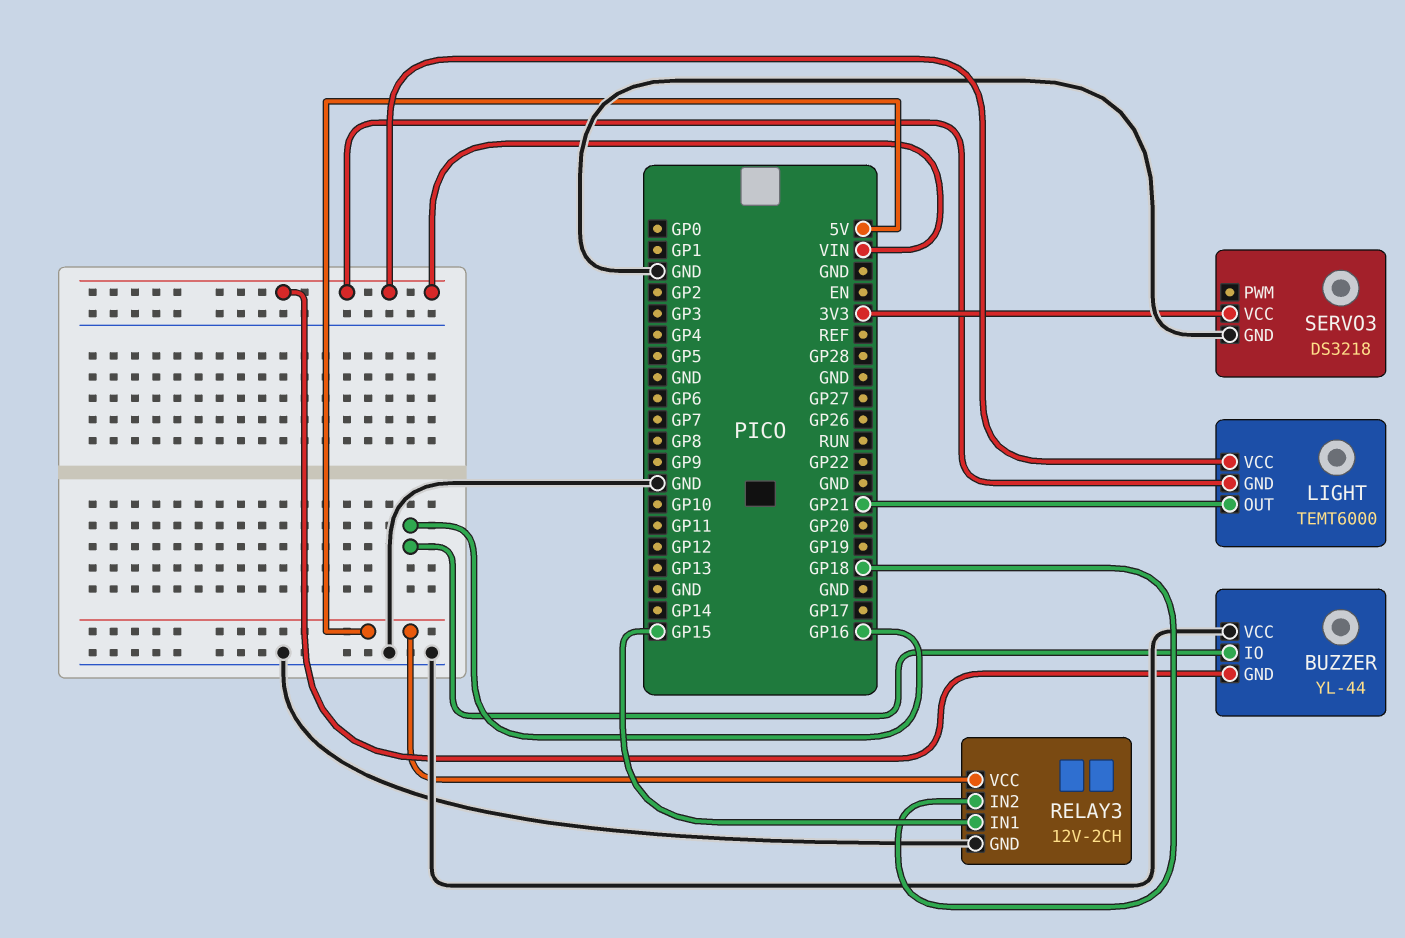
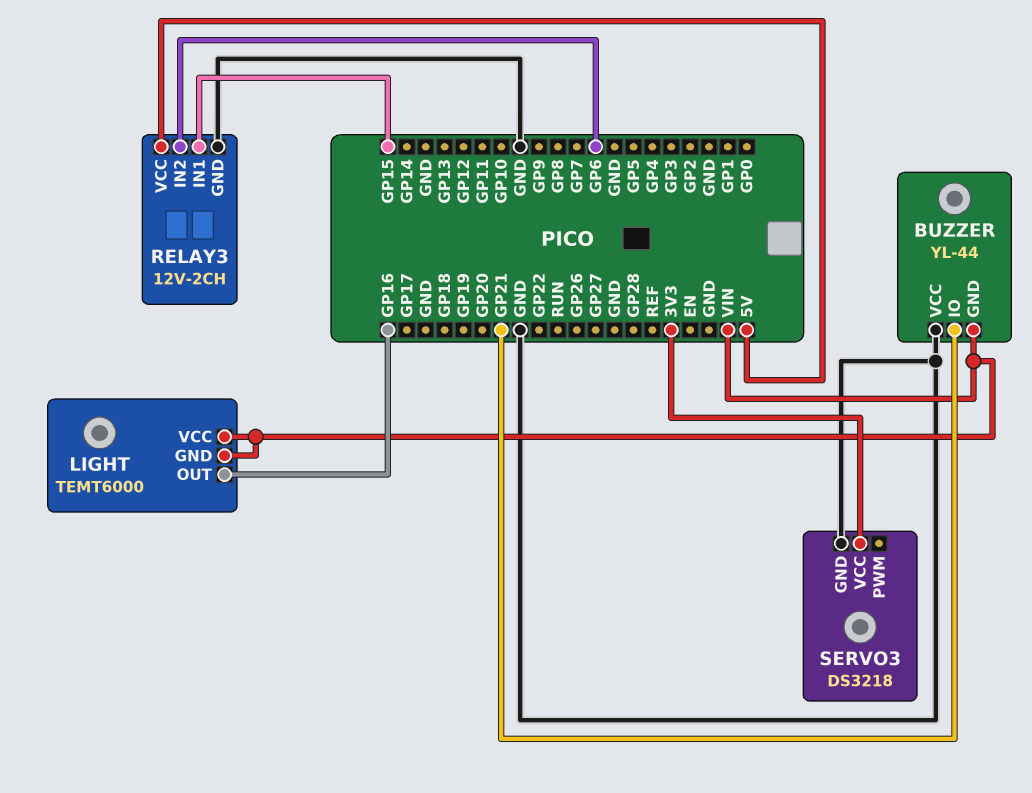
BUZZER pin IO: GP16 -> GP21
LIGHT pin OUT: GP21 -> GP16
RELAY3 pin IN2: GP18 -> GP6

